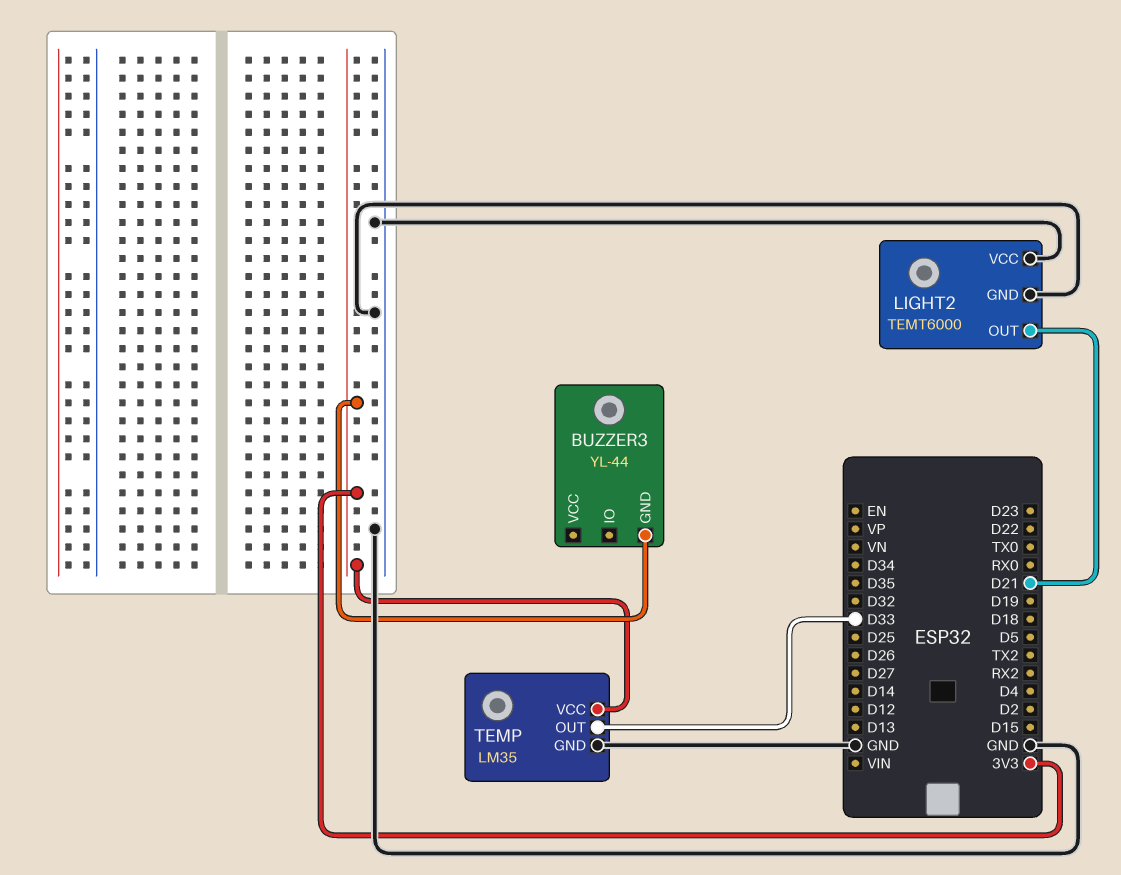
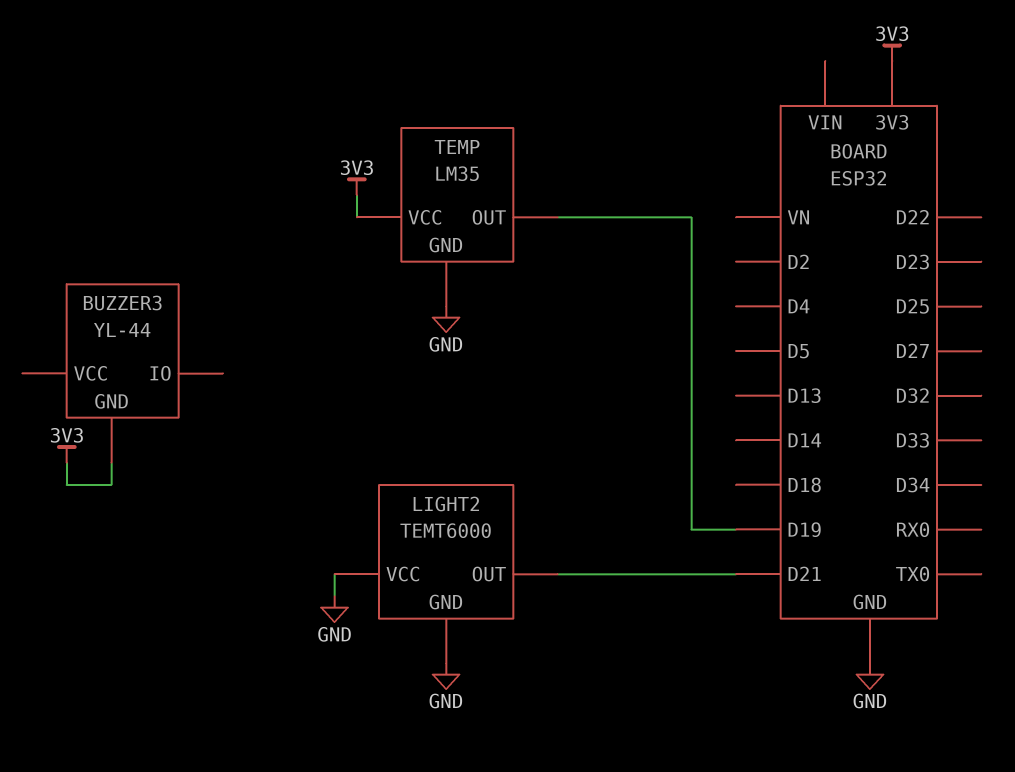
TEMP pin OUT: D33 -> D19

